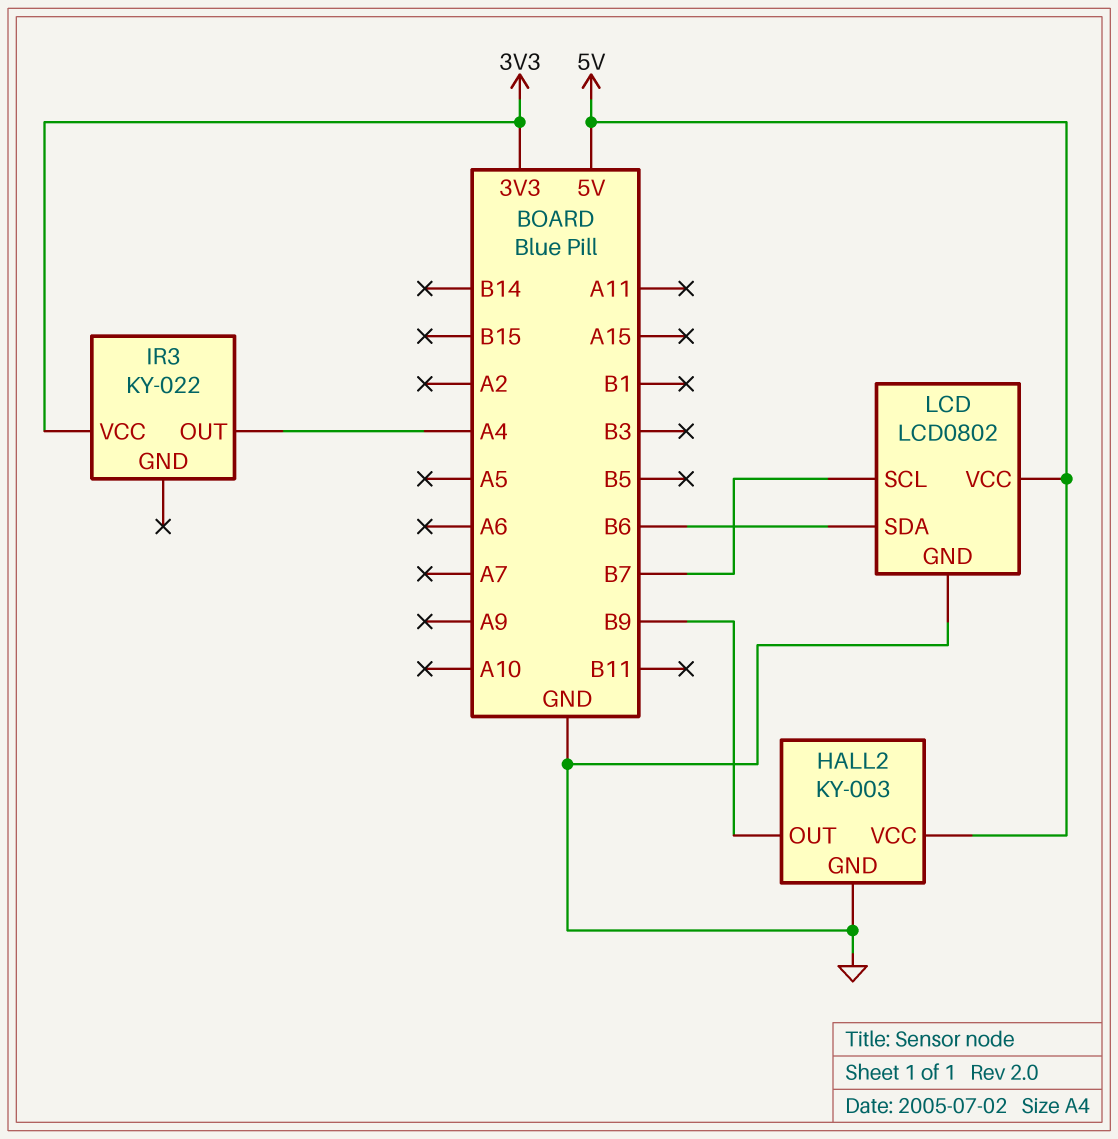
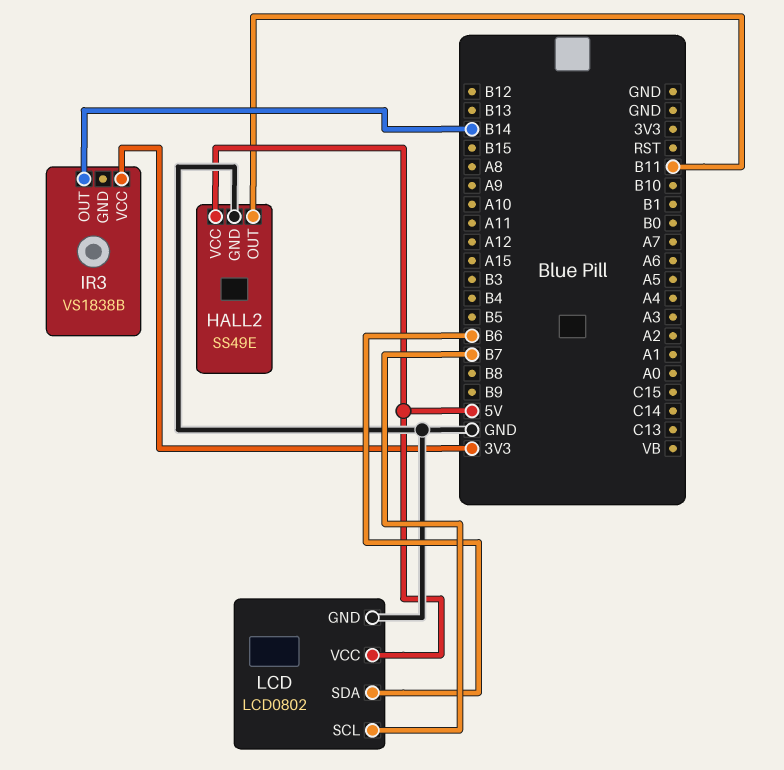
HALL2: KY-003 -> SS49E
HALL2 pin OUT: B9 -> B11
IR3: KY-022 -> VS1838B
IR3 pin OUT: A4 -> B14

